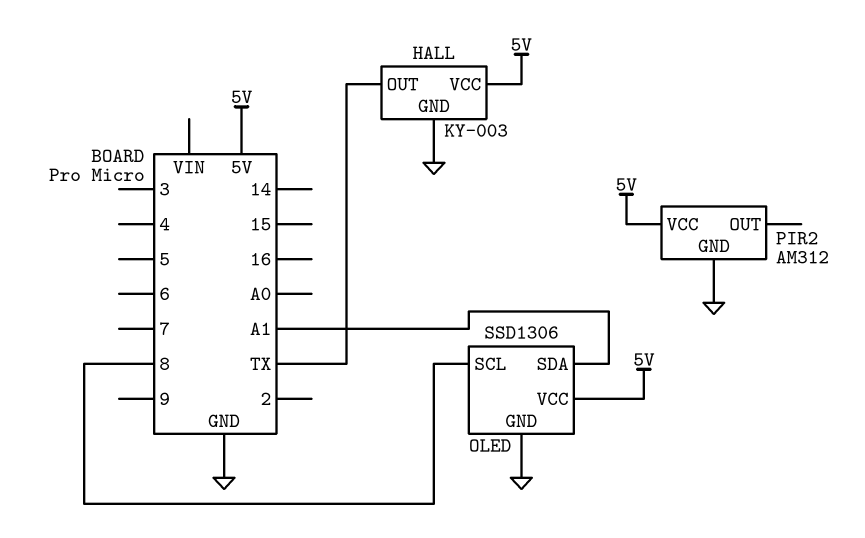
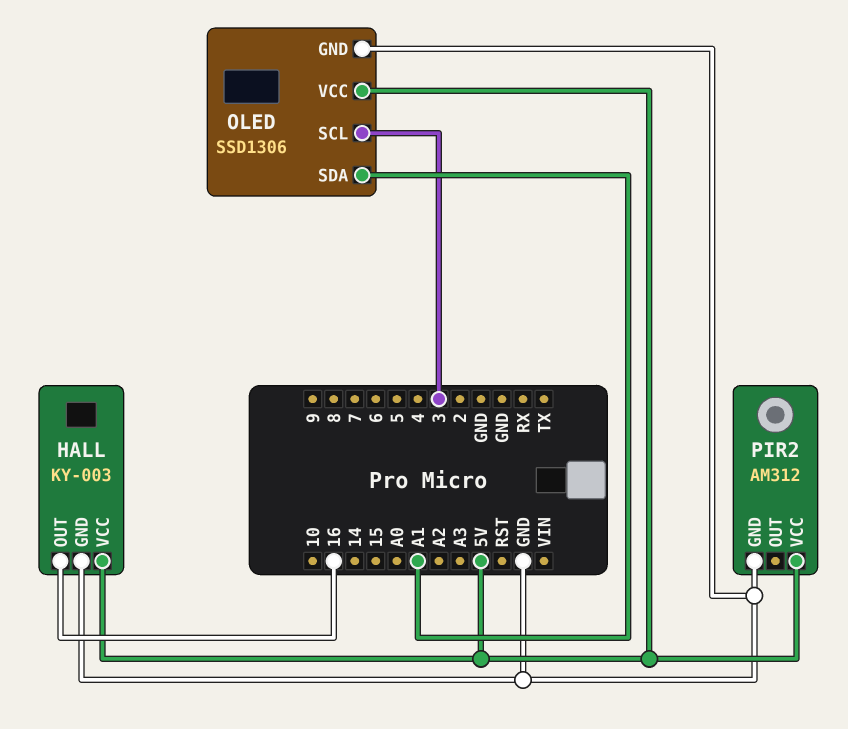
HALL pin OUT: TX -> 16
OLED pin SCL: 8 -> 3

